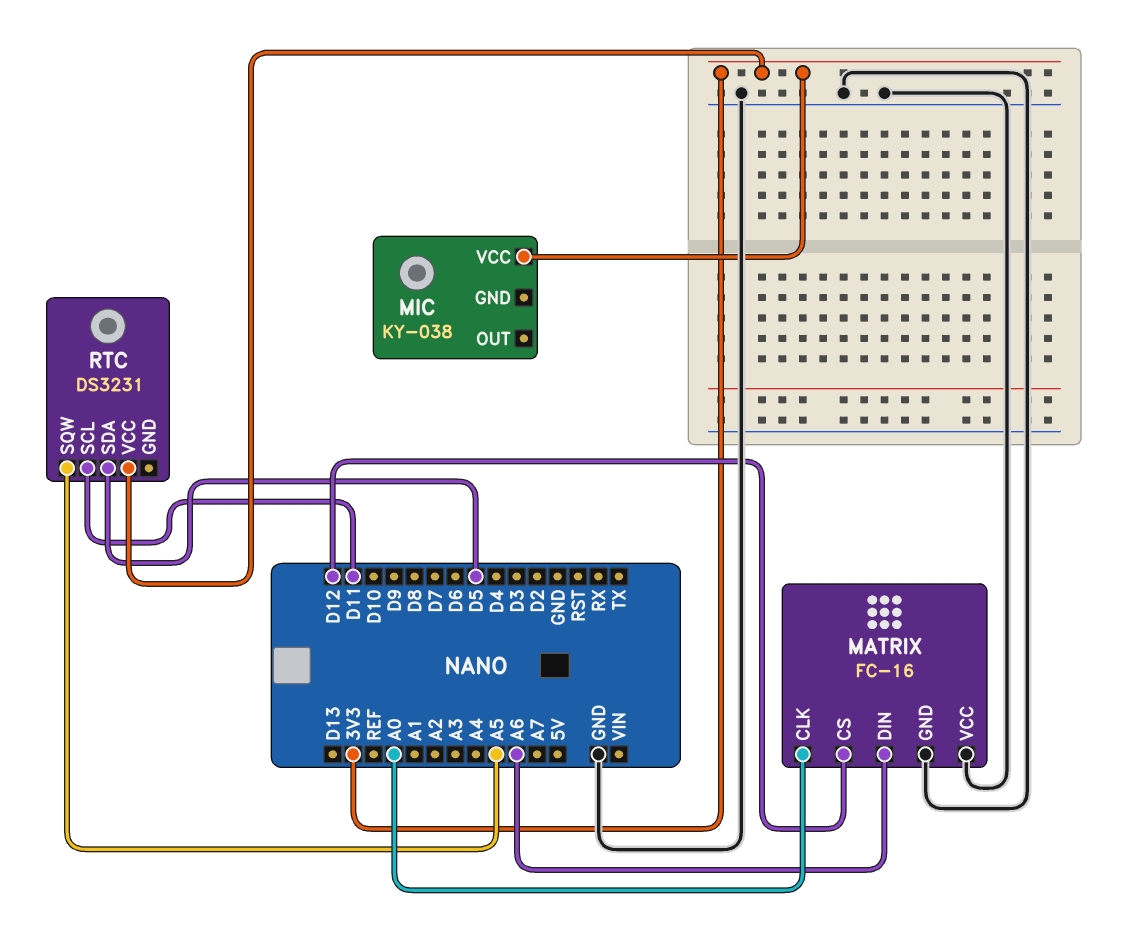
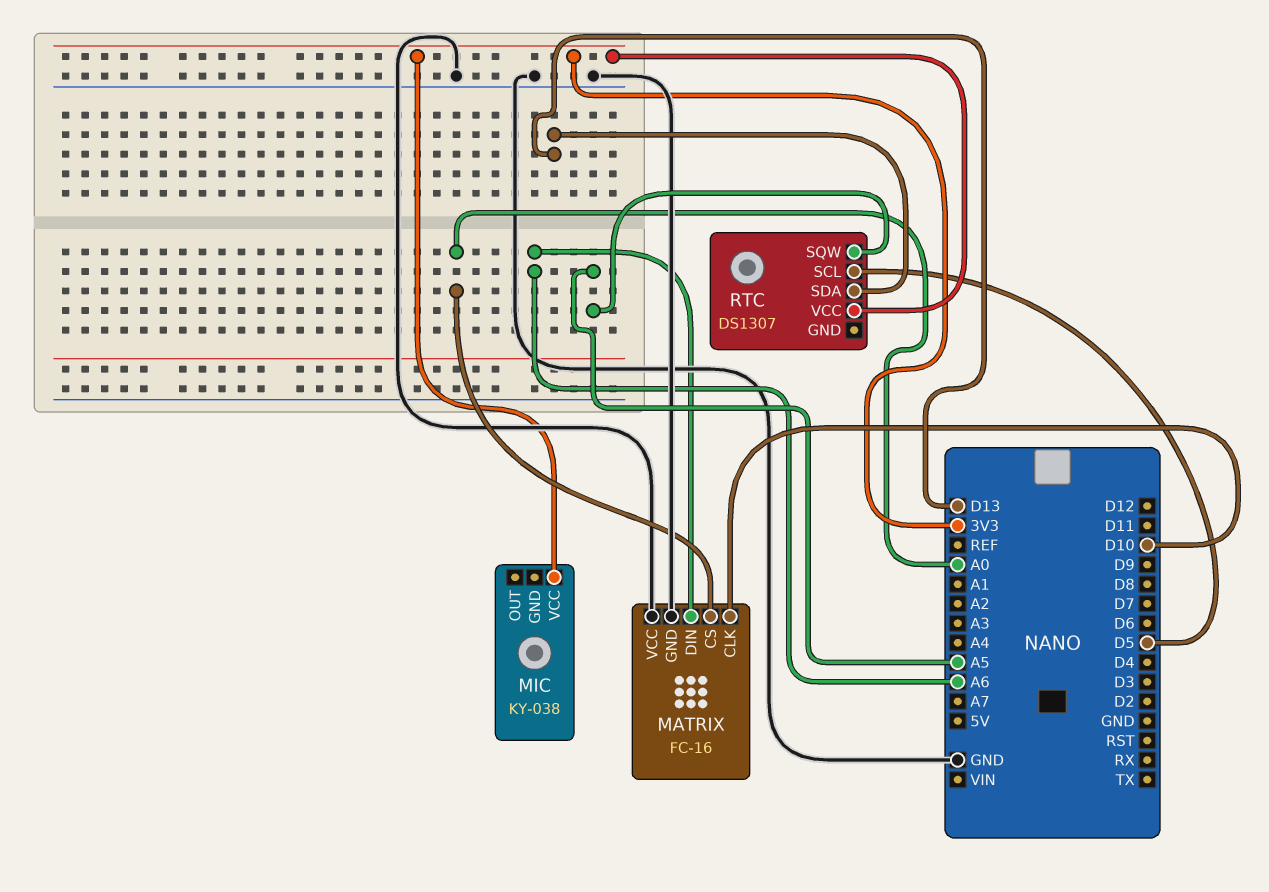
MATRIX pin CLK: A0 -> D10
MATRIX pin CS: D12 -> A0
RTC: DS3231 -> DS1307
RTC pin SCL: D11 -> D5
RTC pin SDA: D5 -> D13

